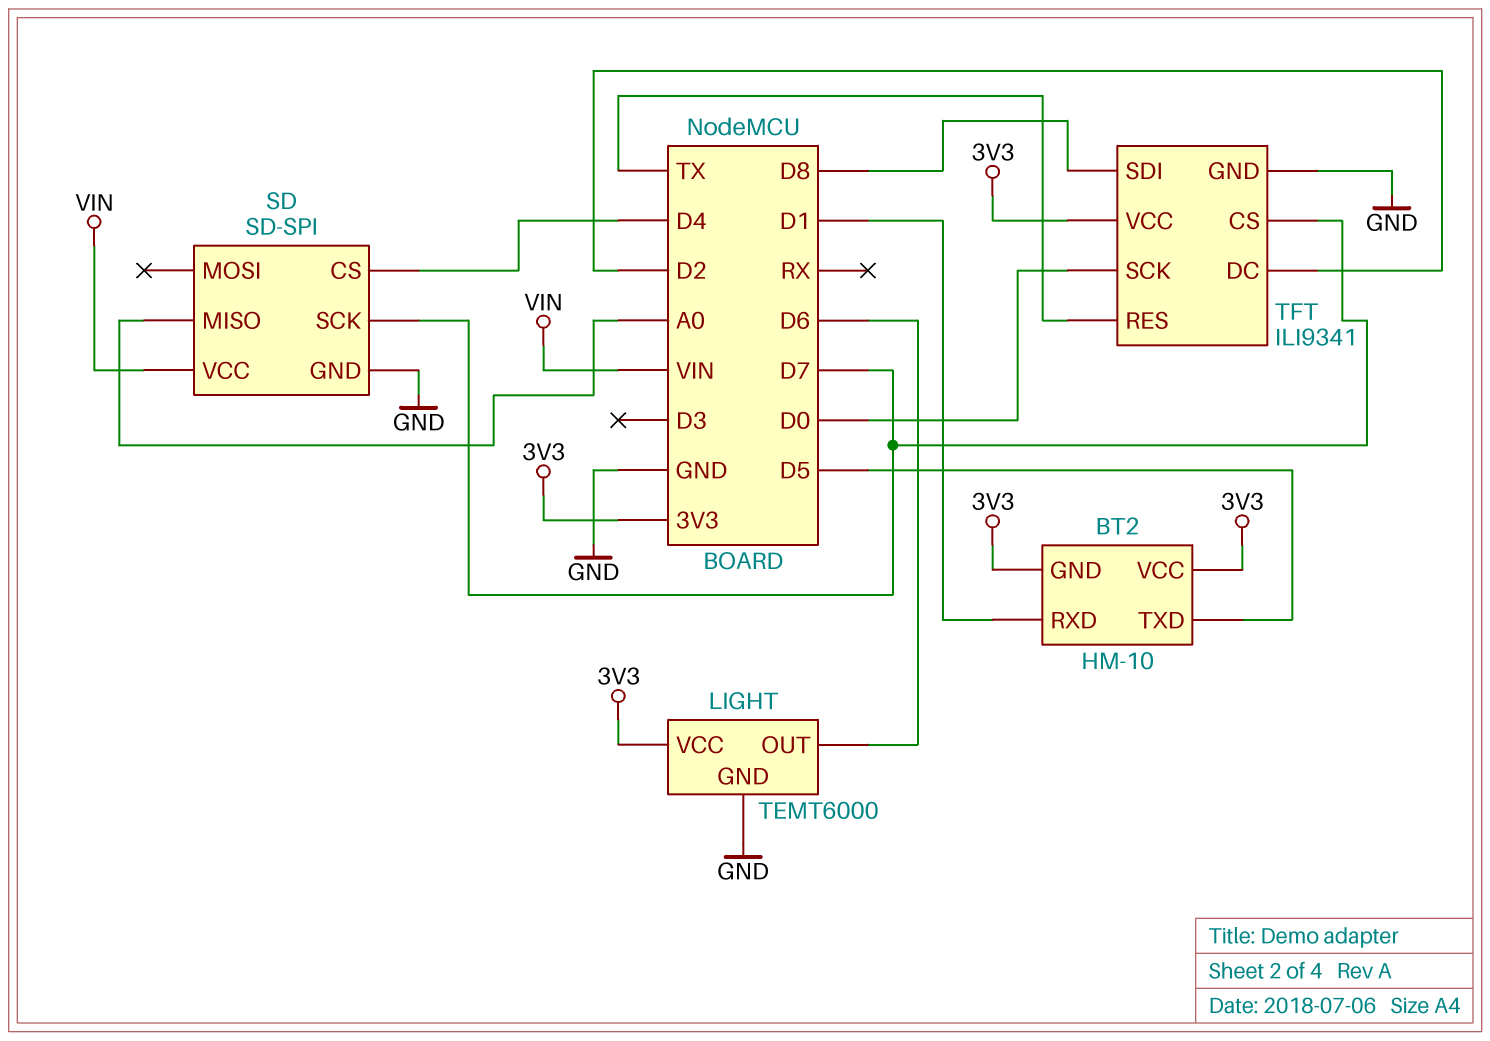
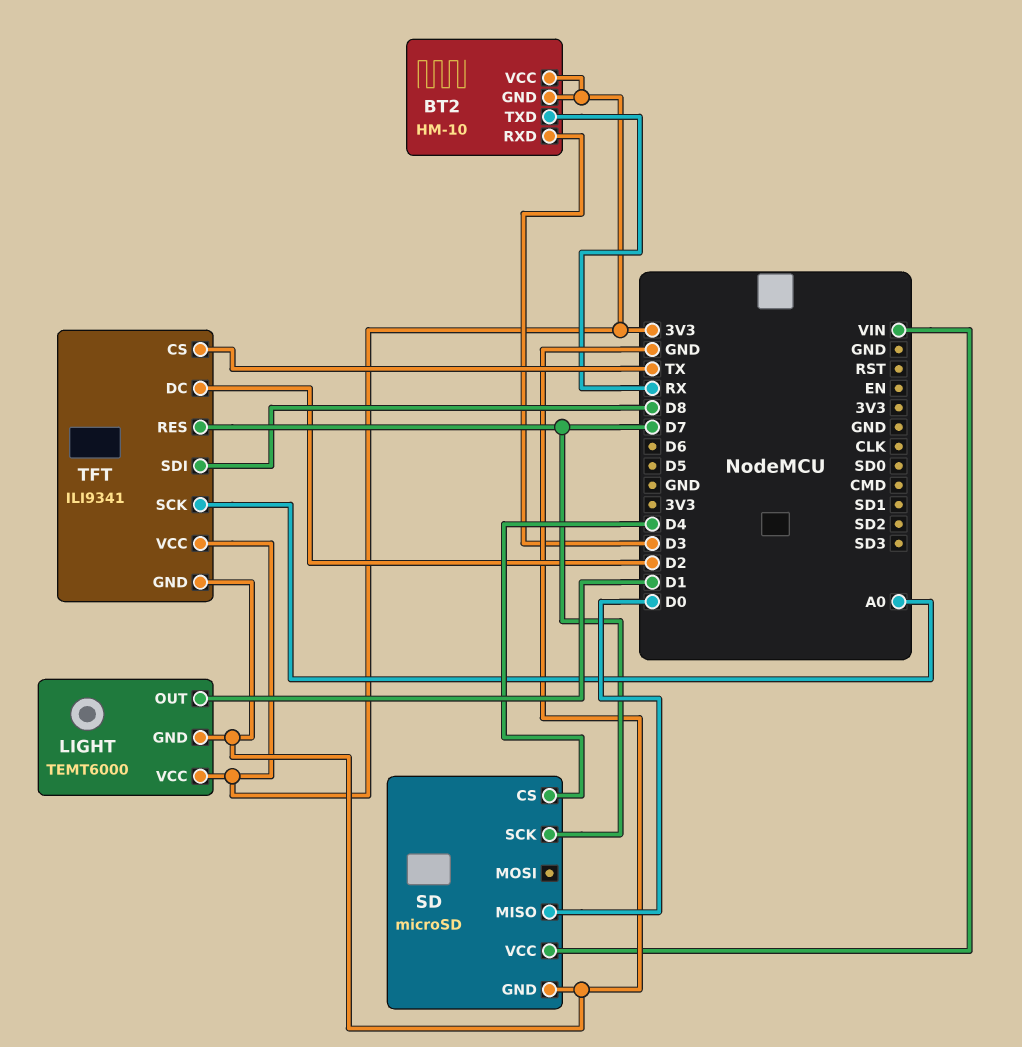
BT2 pin RXD: D1 -> D3
BT2 pin TXD: D5 -> RX
LIGHT pin OUT: D6 -> D1
SD: SD-SPI -> microSD
SD pin MISO: A0 -> D0
TFT pin CS: D7 -> TX
TFT pin RES: TX -> D7
TFT pin SCK: D0 -> A0

